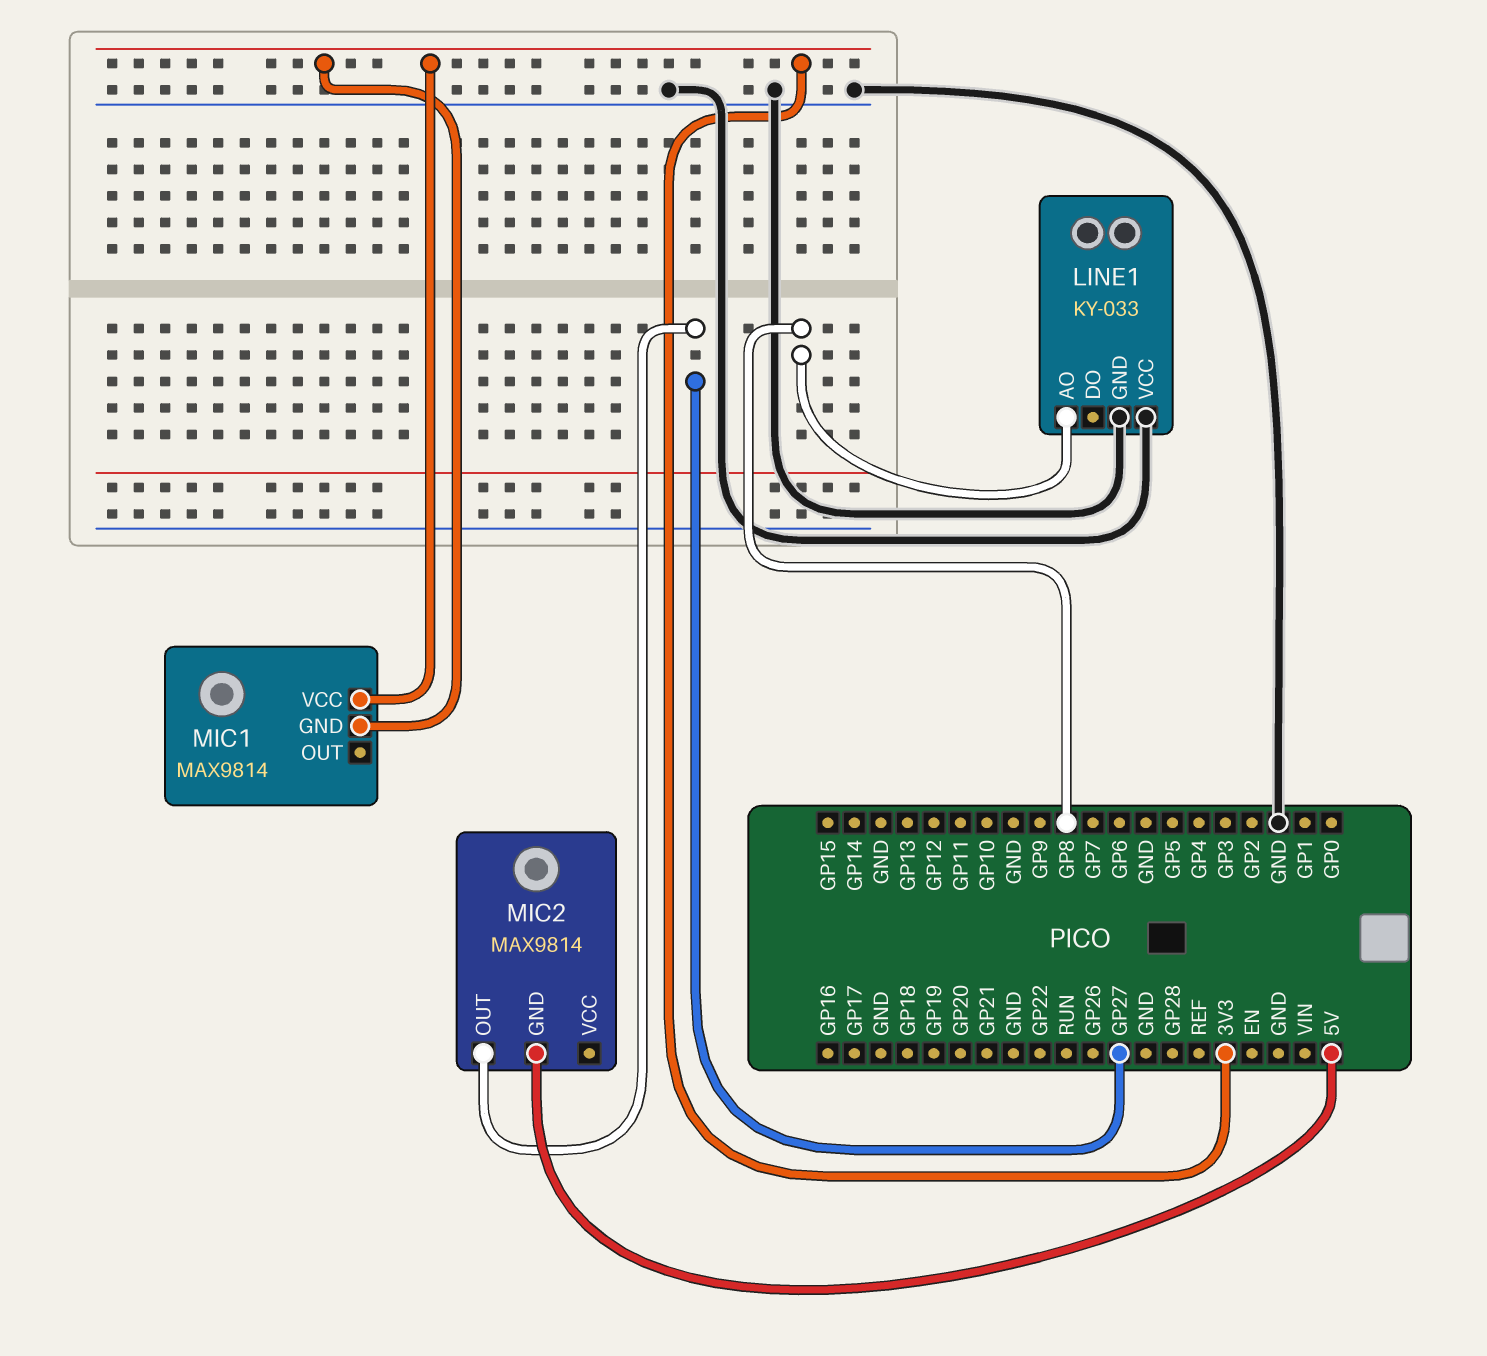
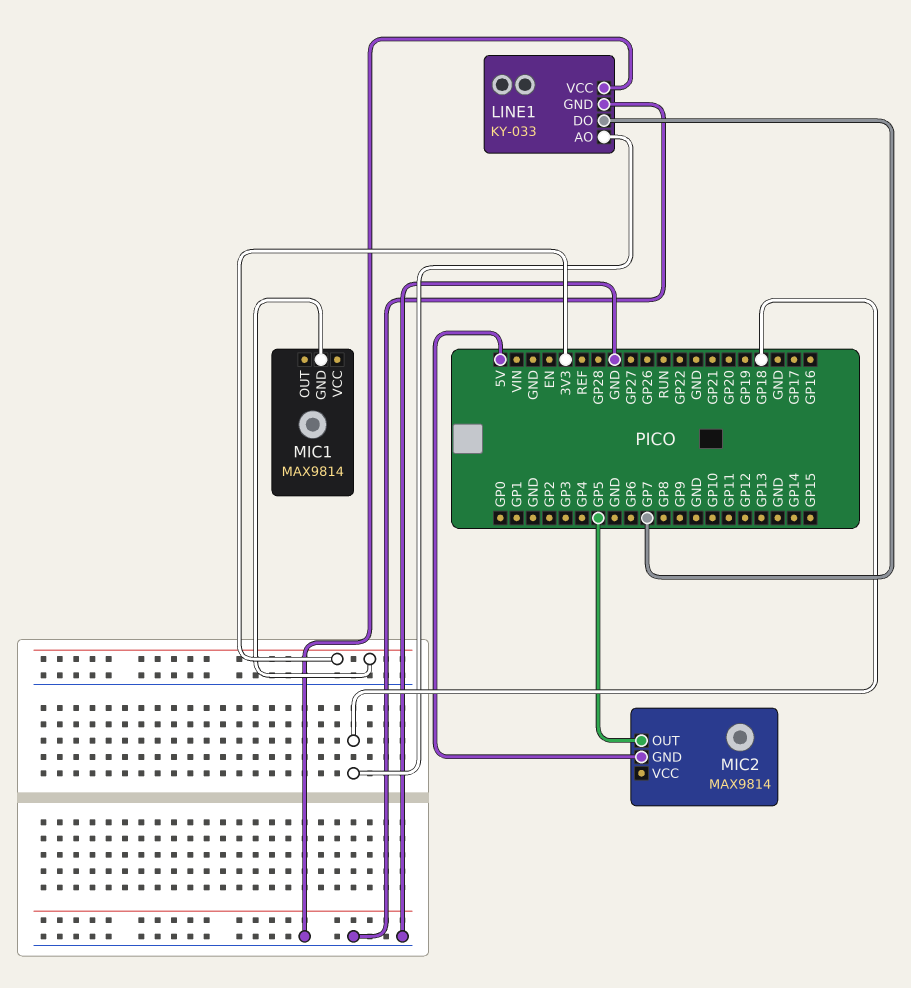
LINE1 pin AO: GP8 -> GP18
LINE1 pin DO: none -> GP7
MIC1 pin VCC: 3V3 -> none
MIC2 pin OUT: GP27 -> GP5

